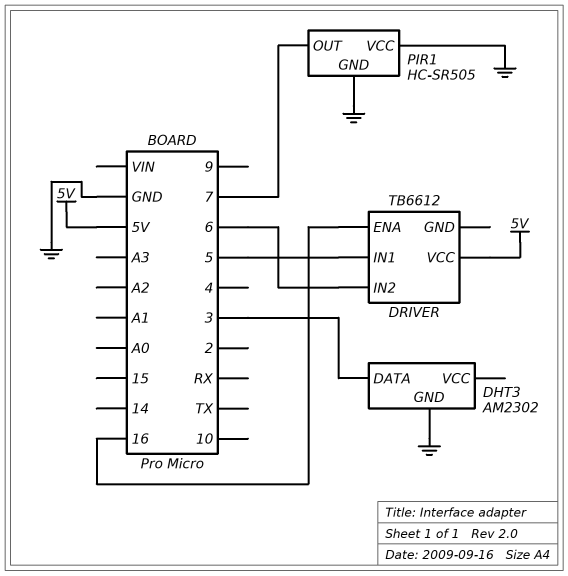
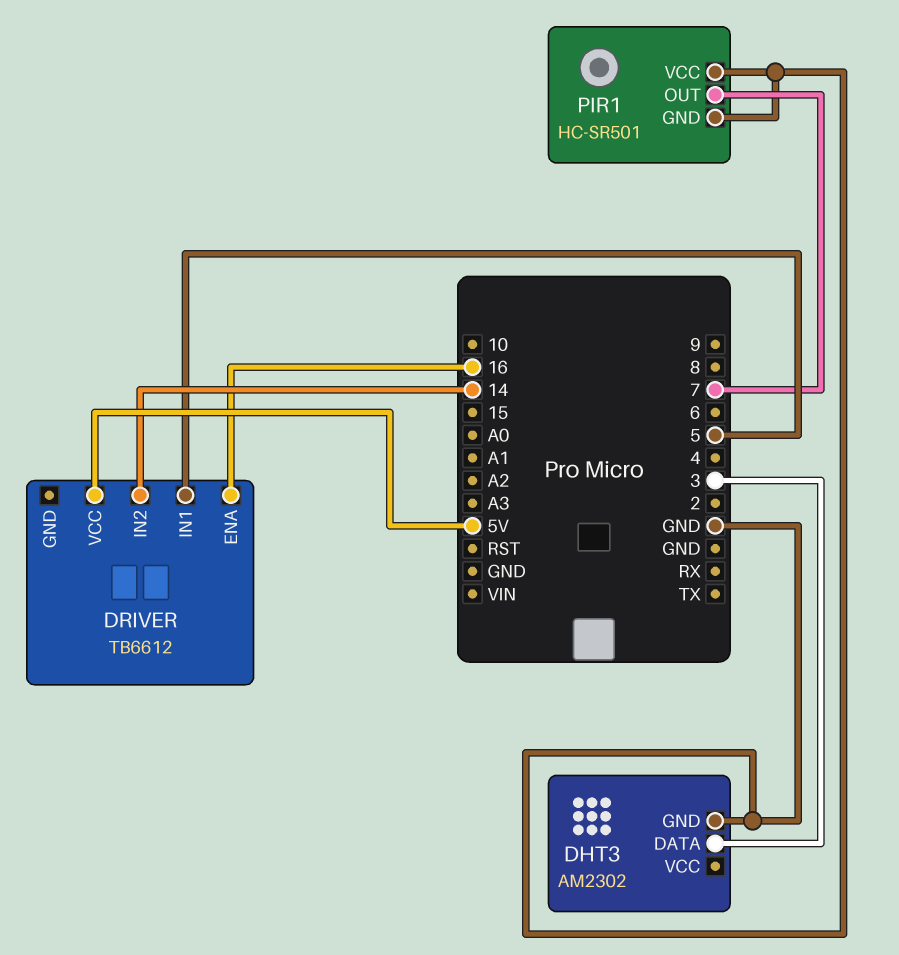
DRIVER pin IN2: 6 -> 14
PIR1: HC-SR505 -> HC-SR501

